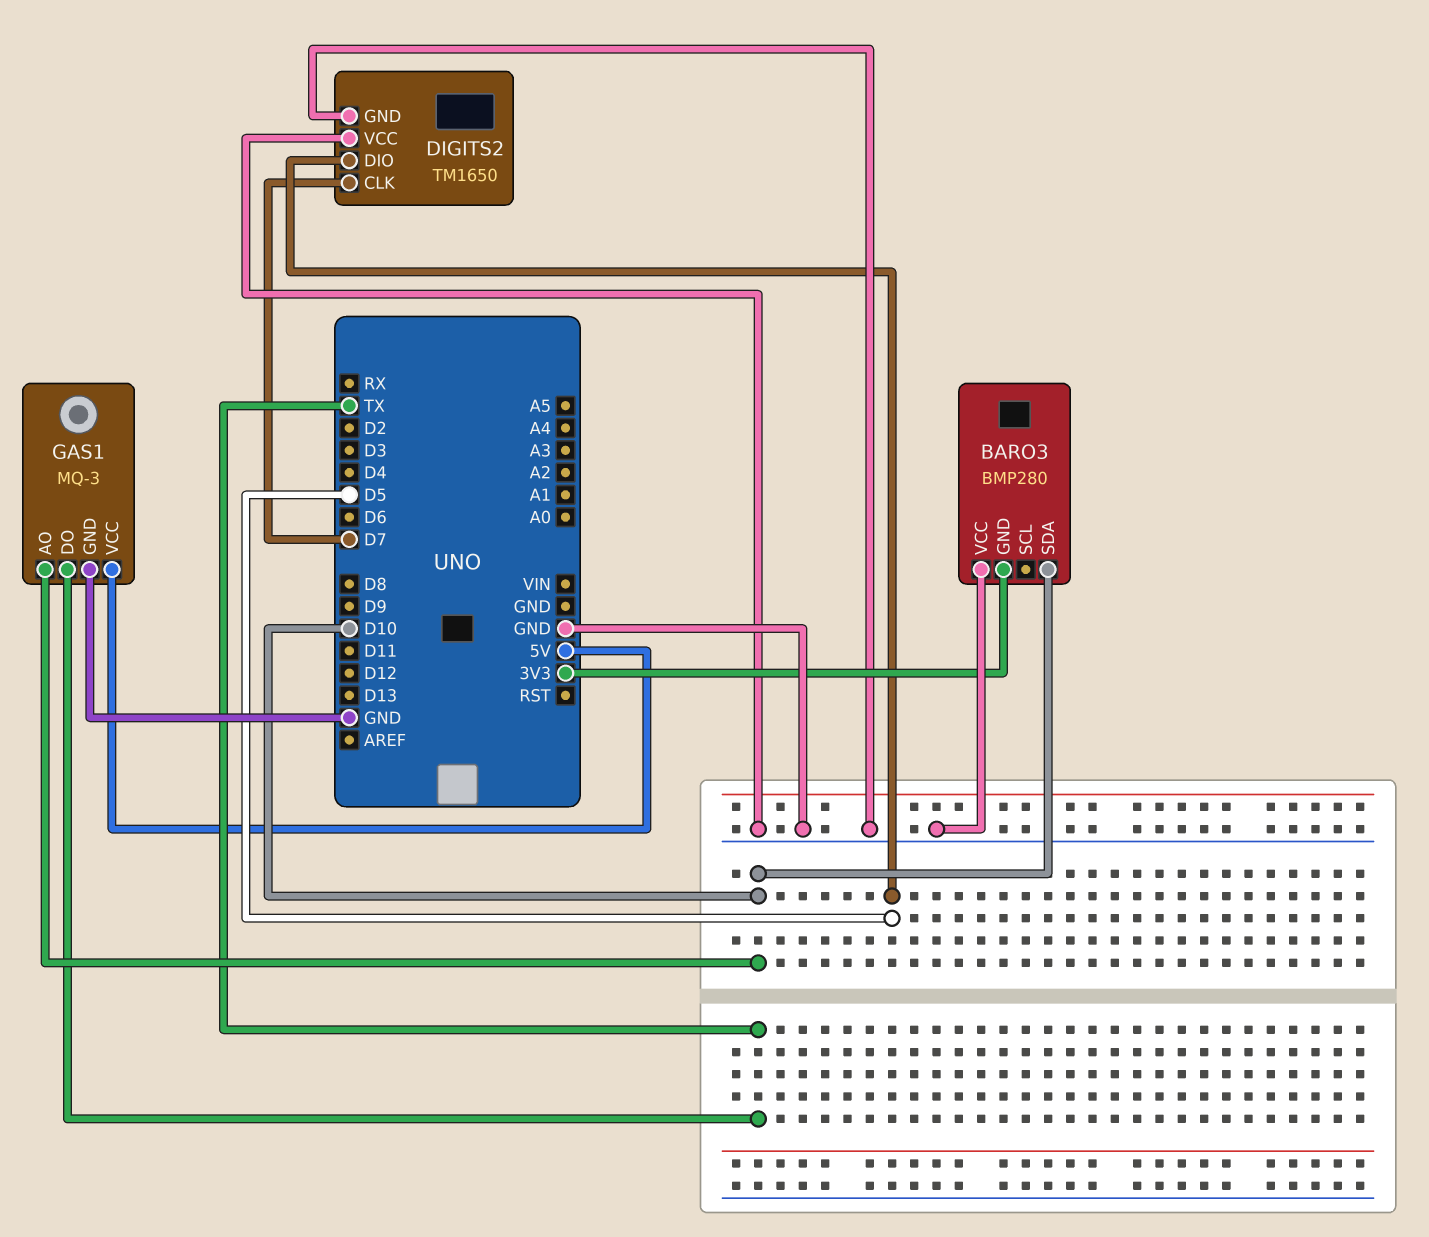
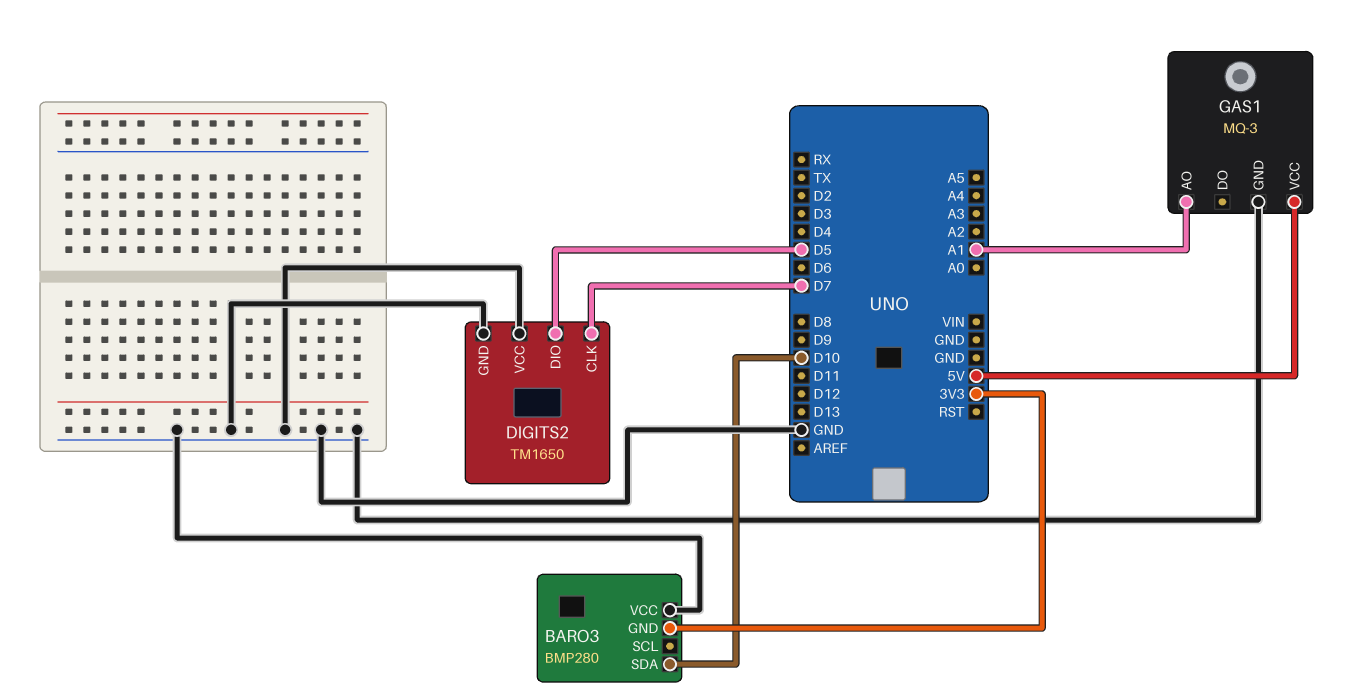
GAS1 pin AO: D10 -> A1
GAS1 pin DO: TX -> none

